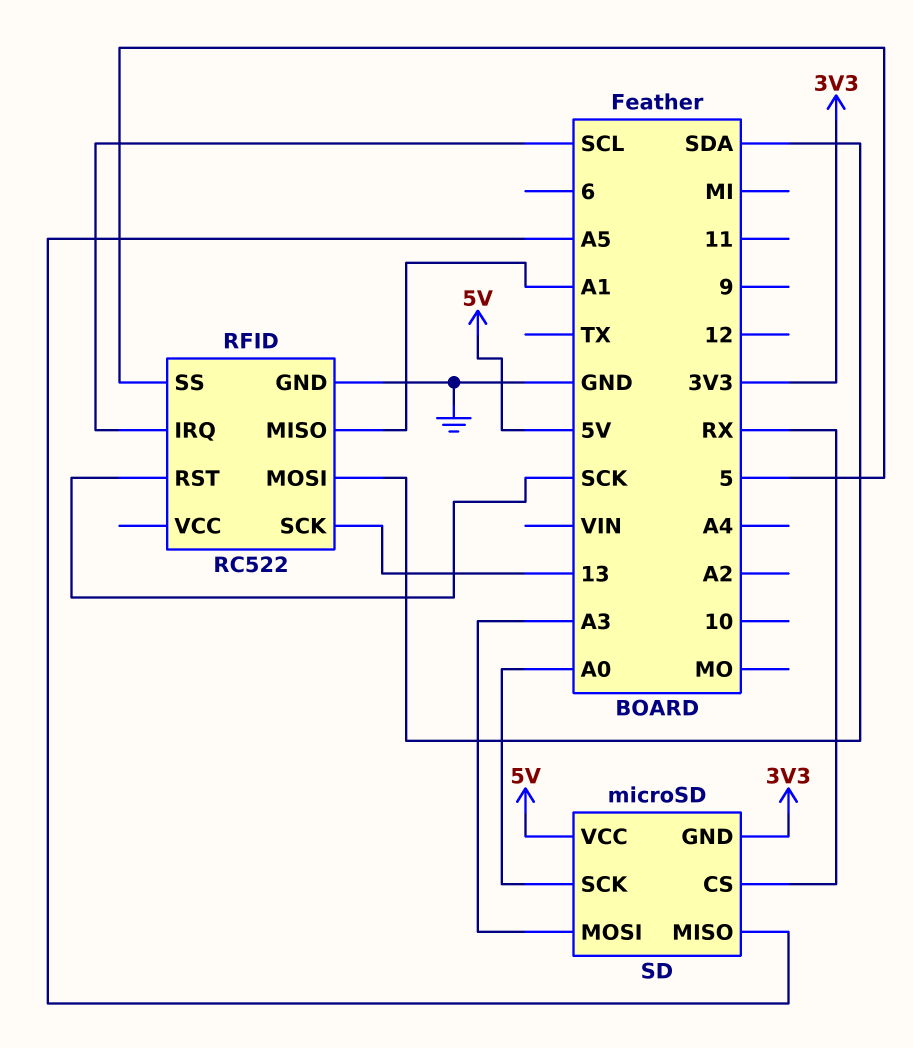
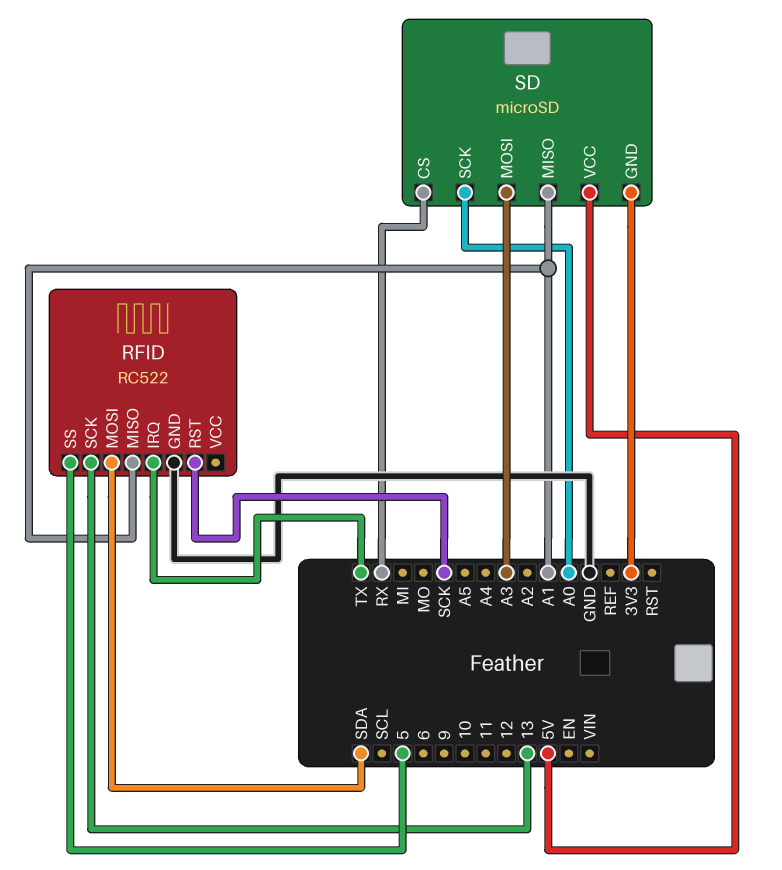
RFID pin IRQ: SCL -> TX
SD pin MISO: A5 -> A1

